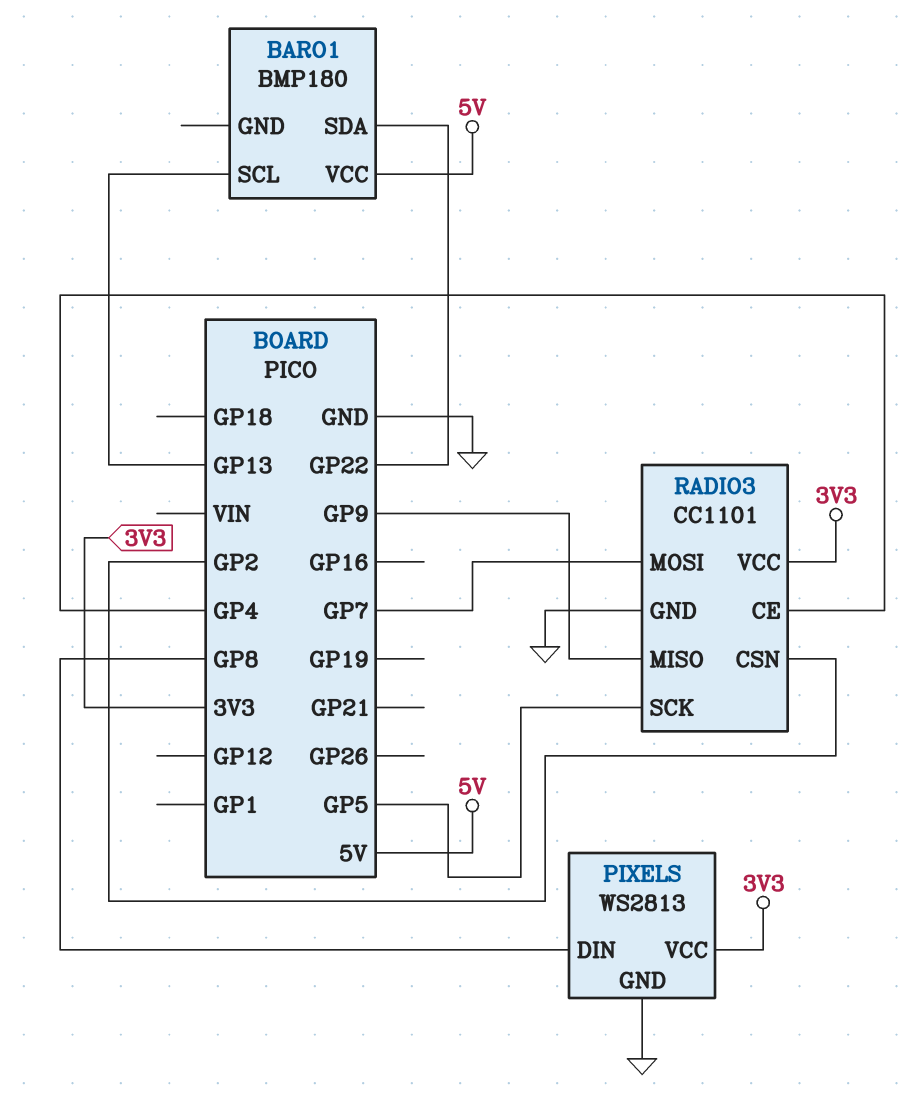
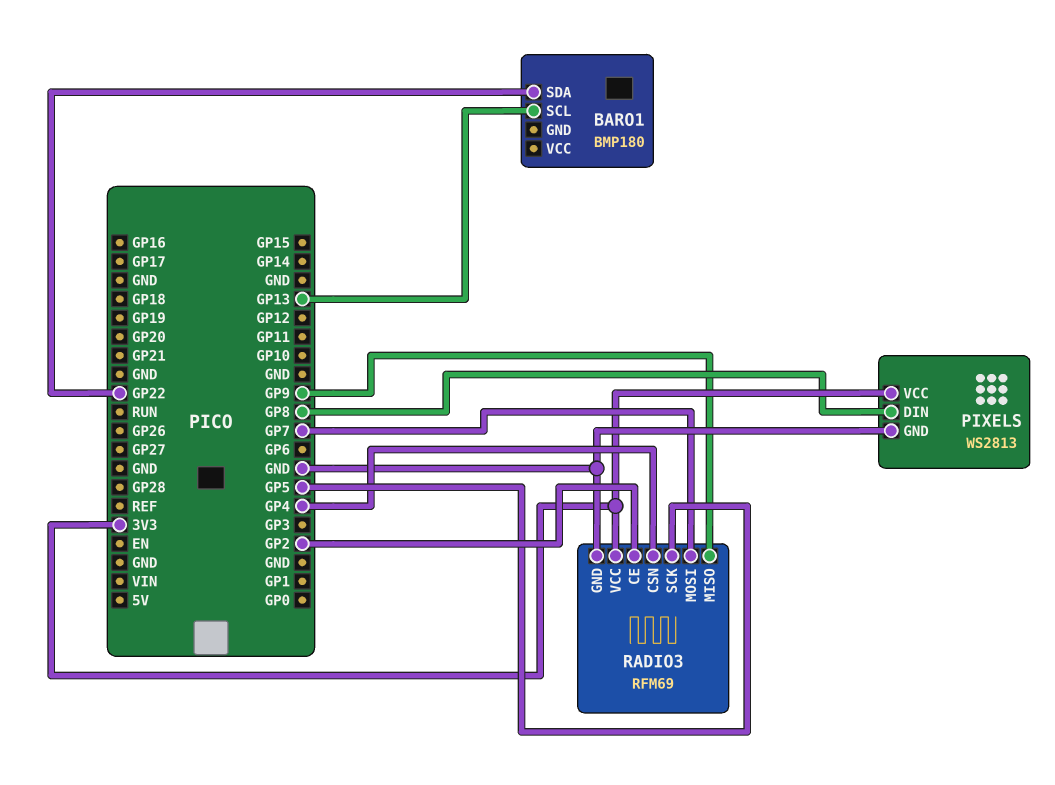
BARO1 pin VCC: 5V -> none
RADIO3: CC1101 -> RFM69
RADIO3 pin CE: GP4 -> GP2
RADIO3 pin CSN: GP2 -> GP4

